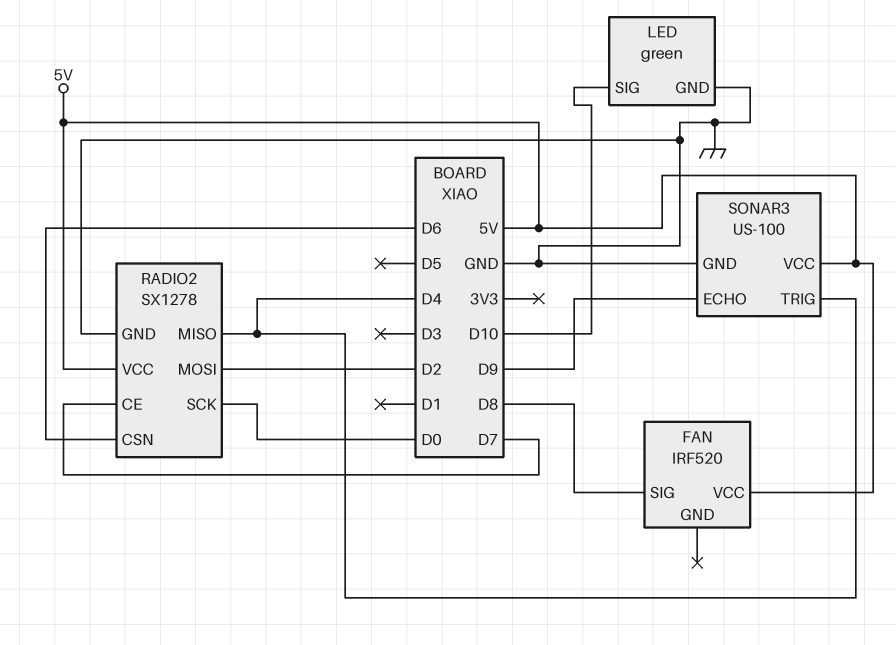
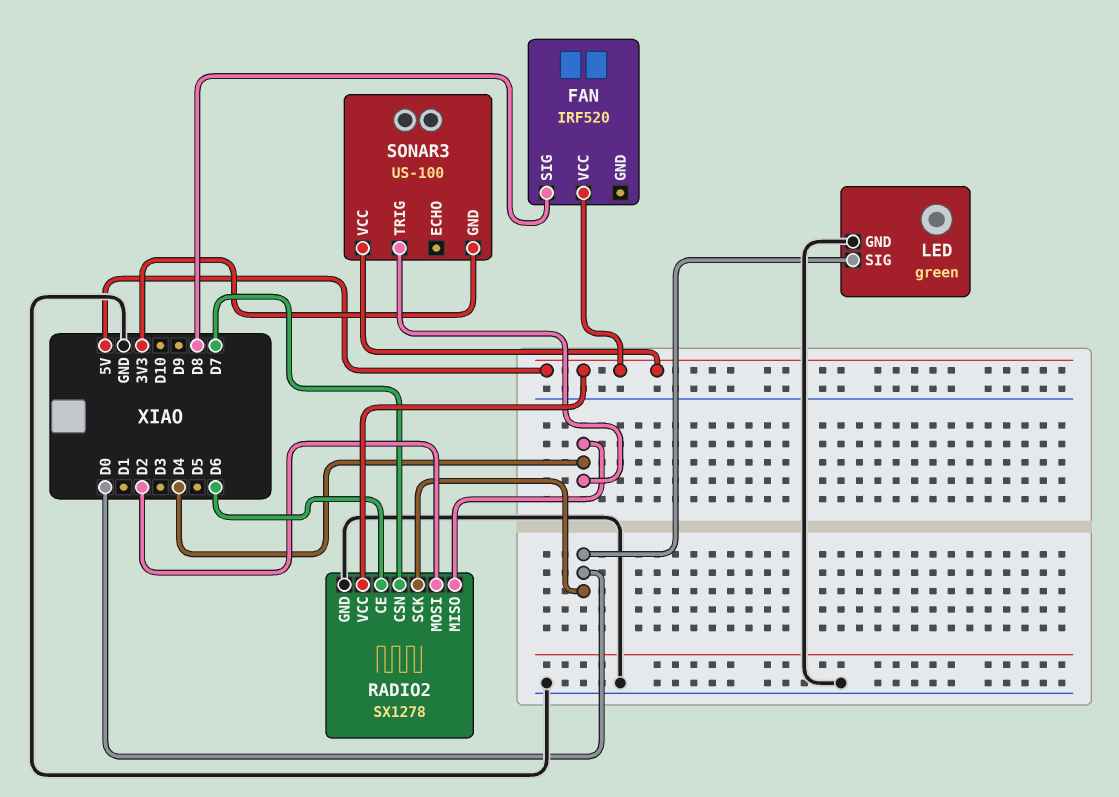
LED pin SIG: D10 -> D0
RADIO2 pin CE: D7 -> D6
RADIO2 pin CSN: D6 -> D7
SONAR3 pin ECHO: D9 -> none
SONAR3 pin GND: GND -> 3V3

